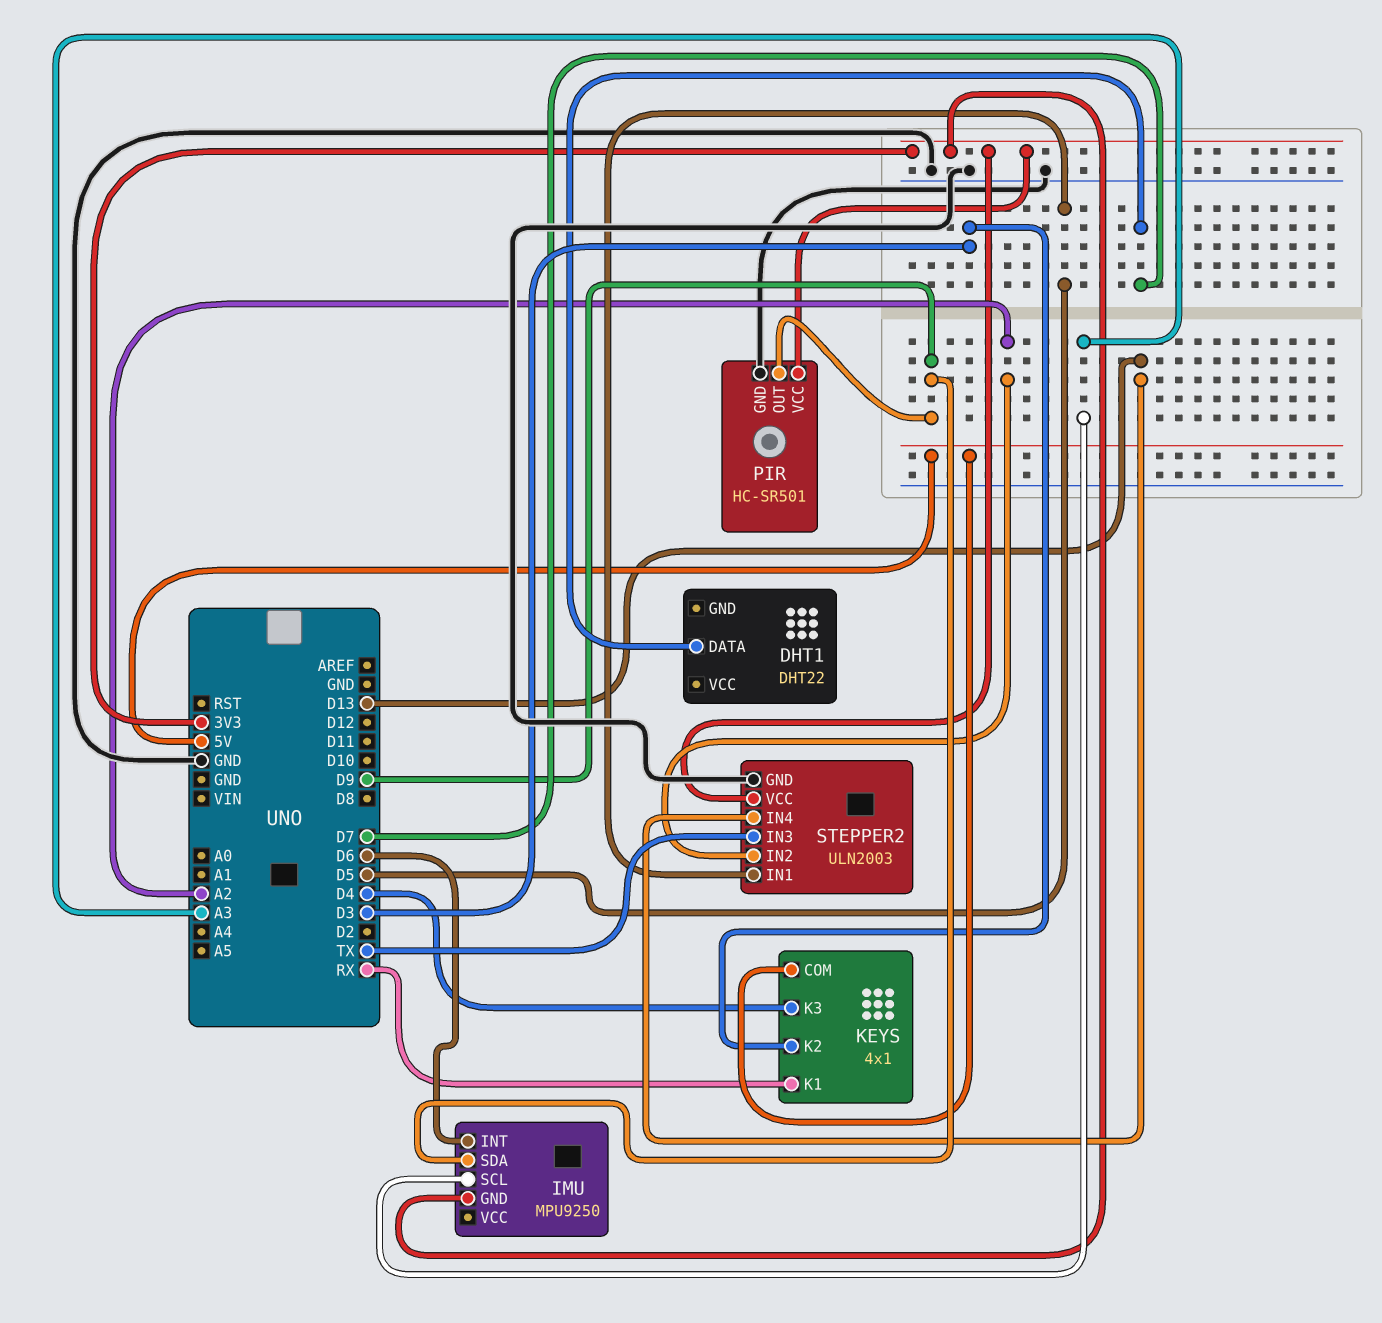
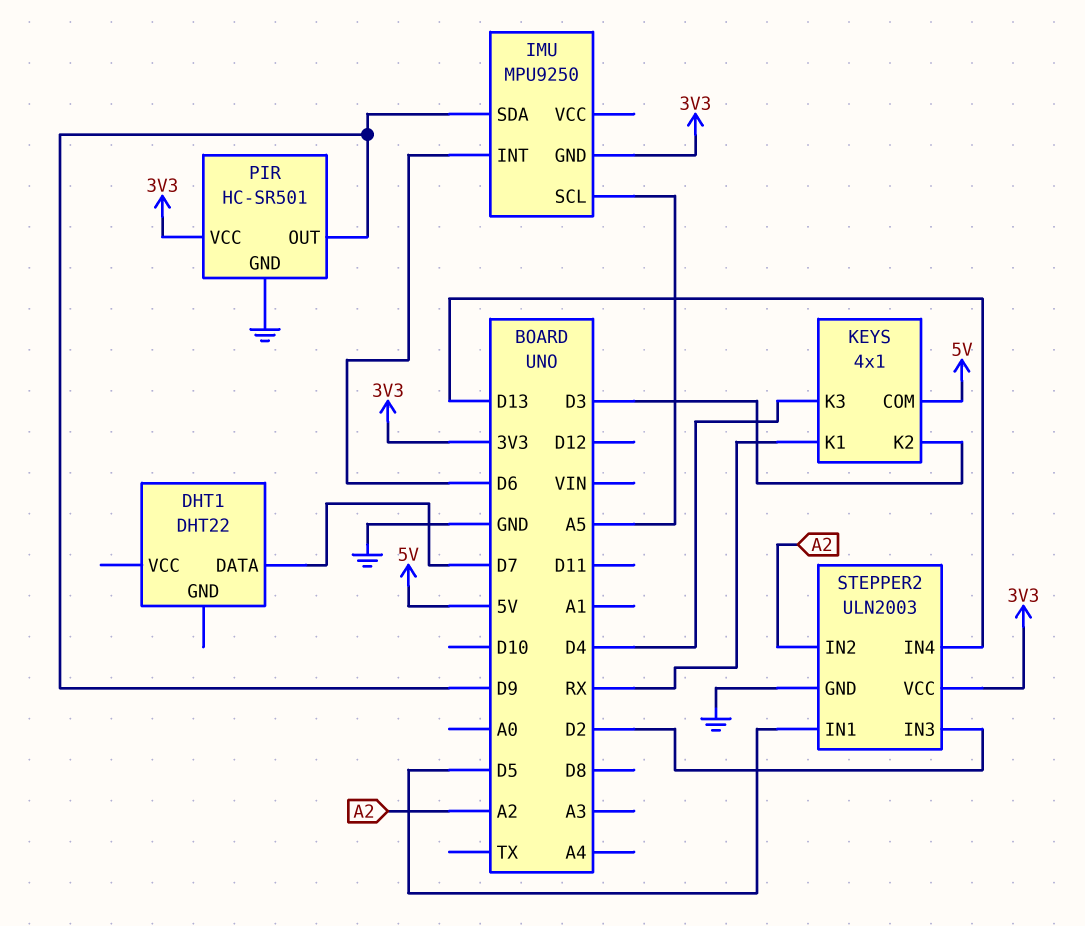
IMU pin SCL: A3 -> A5
STEPPER2 pin IN3: TX -> D2

